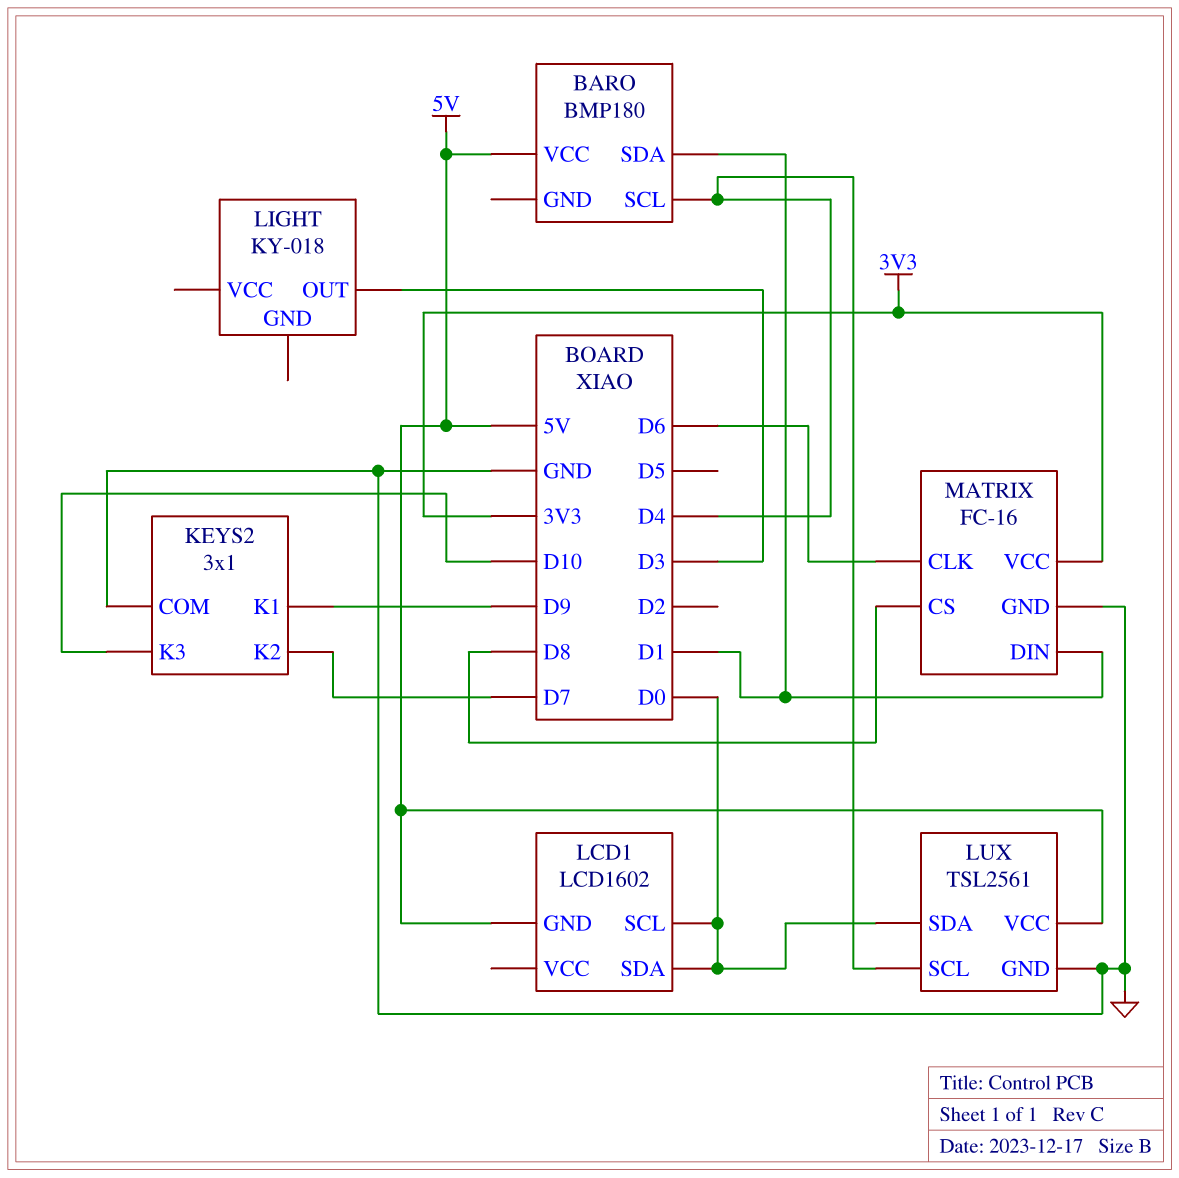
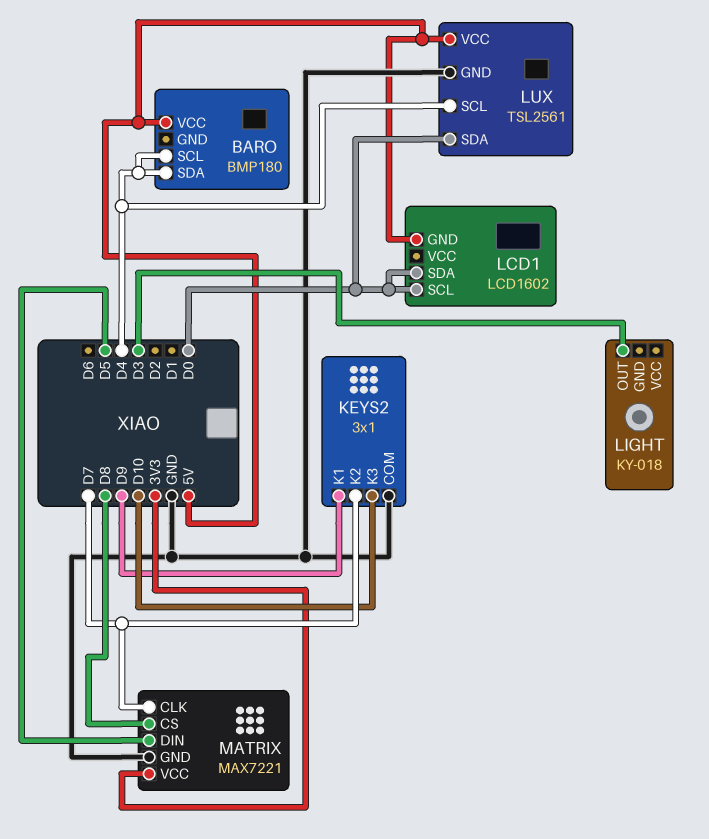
BARO pin SDA: D1 -> D4
MATRIX: FC-16 -> MAX7221
MATRIX pin CLK: D6 -> D7
MATRIX pin DIN: D1 -> D5

